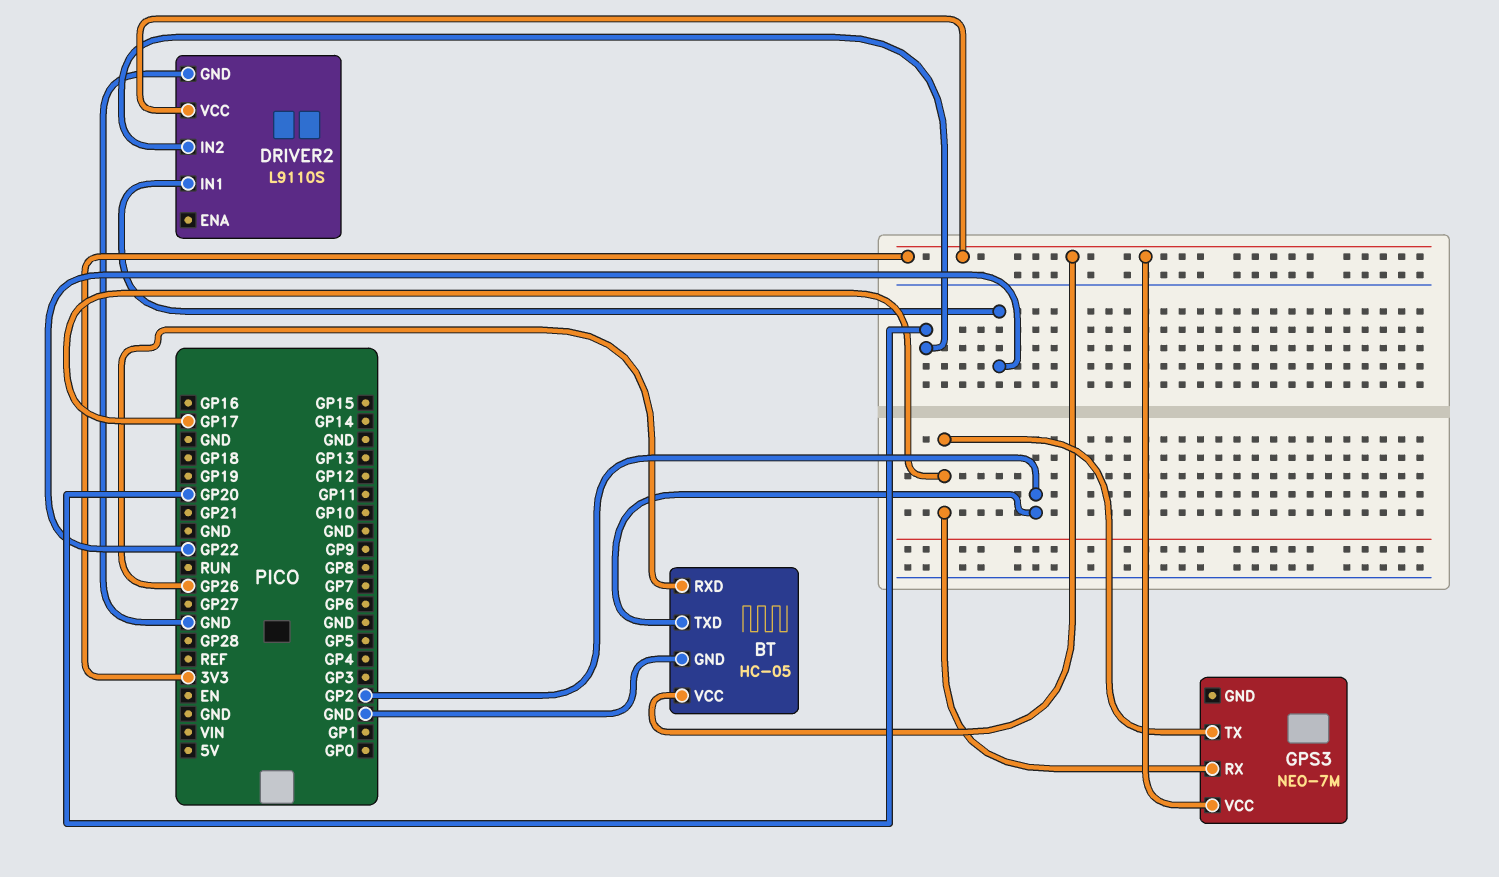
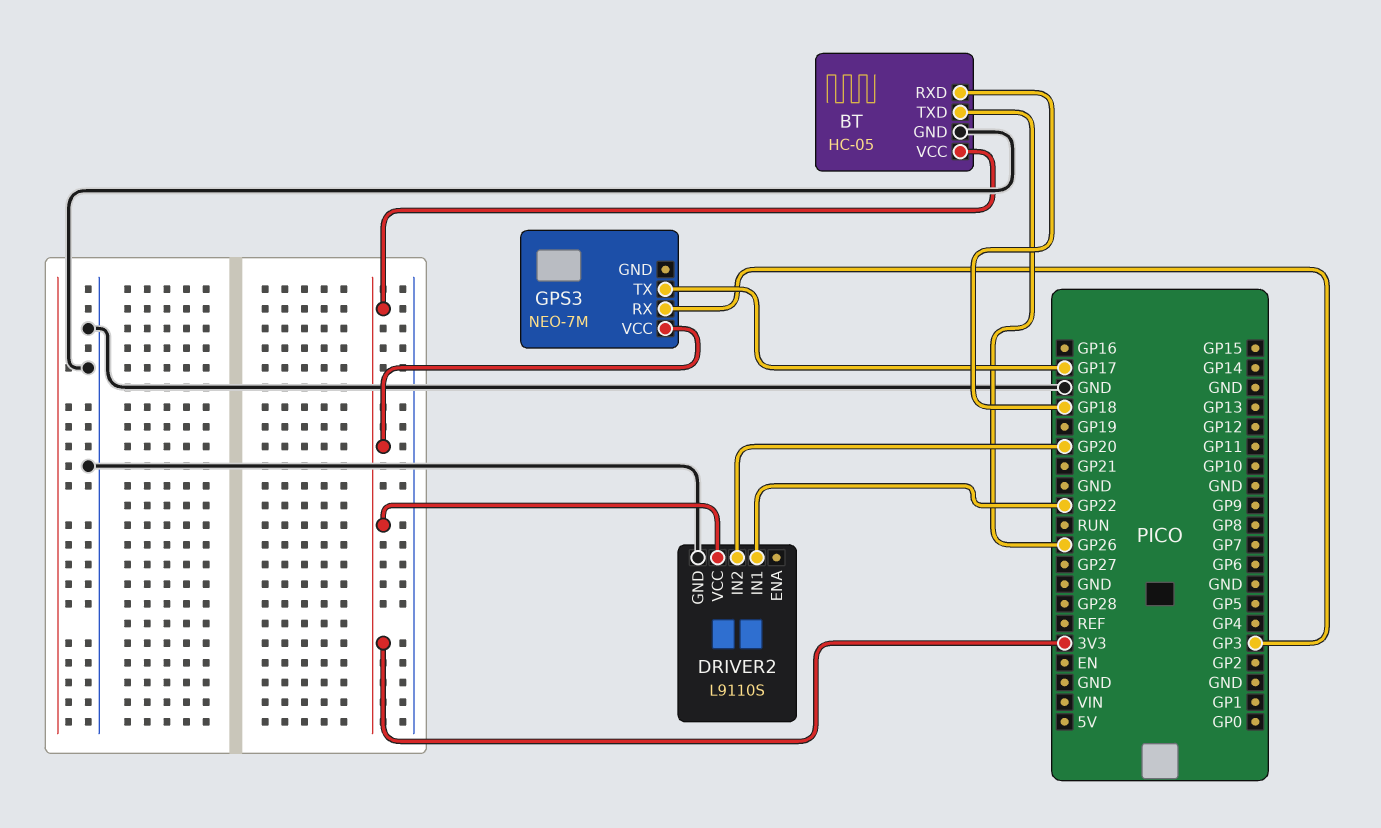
BT pin RXD: GP26 -> GP18
BT pin TXD: GP2 -> GP26
GPS3 pin RX: GP17 -> GP3

